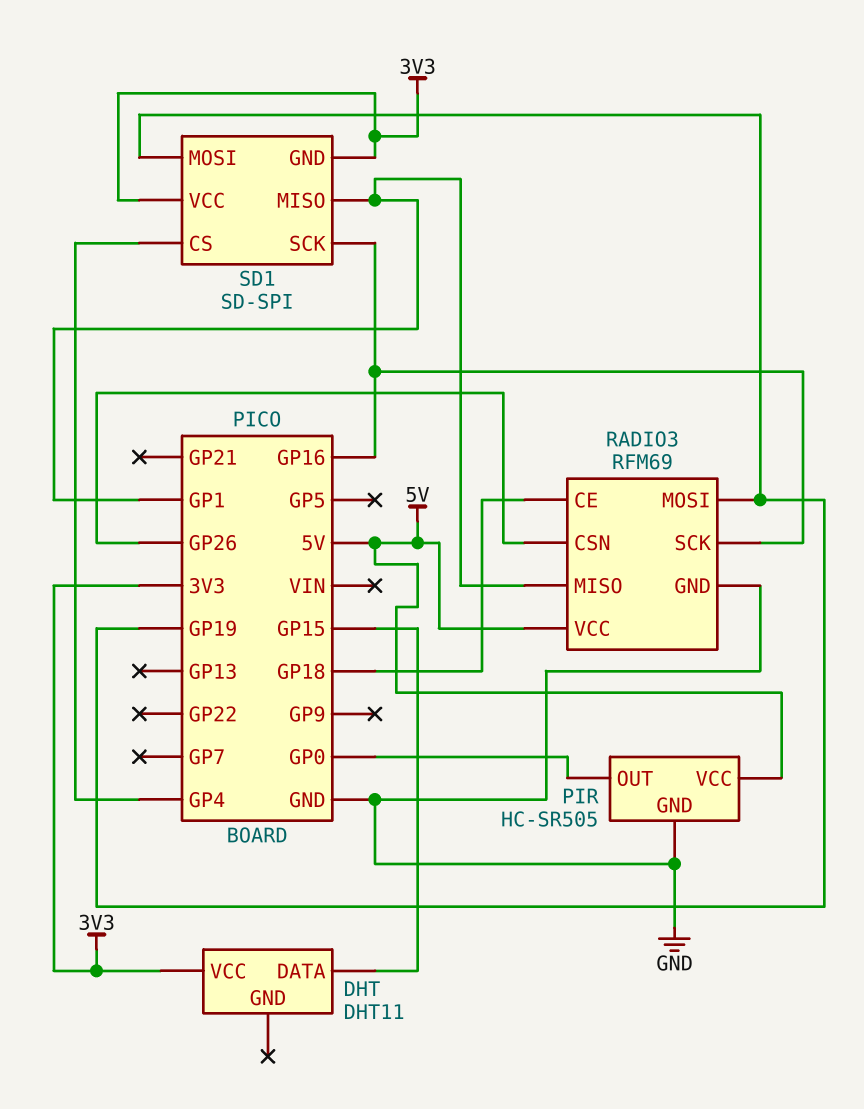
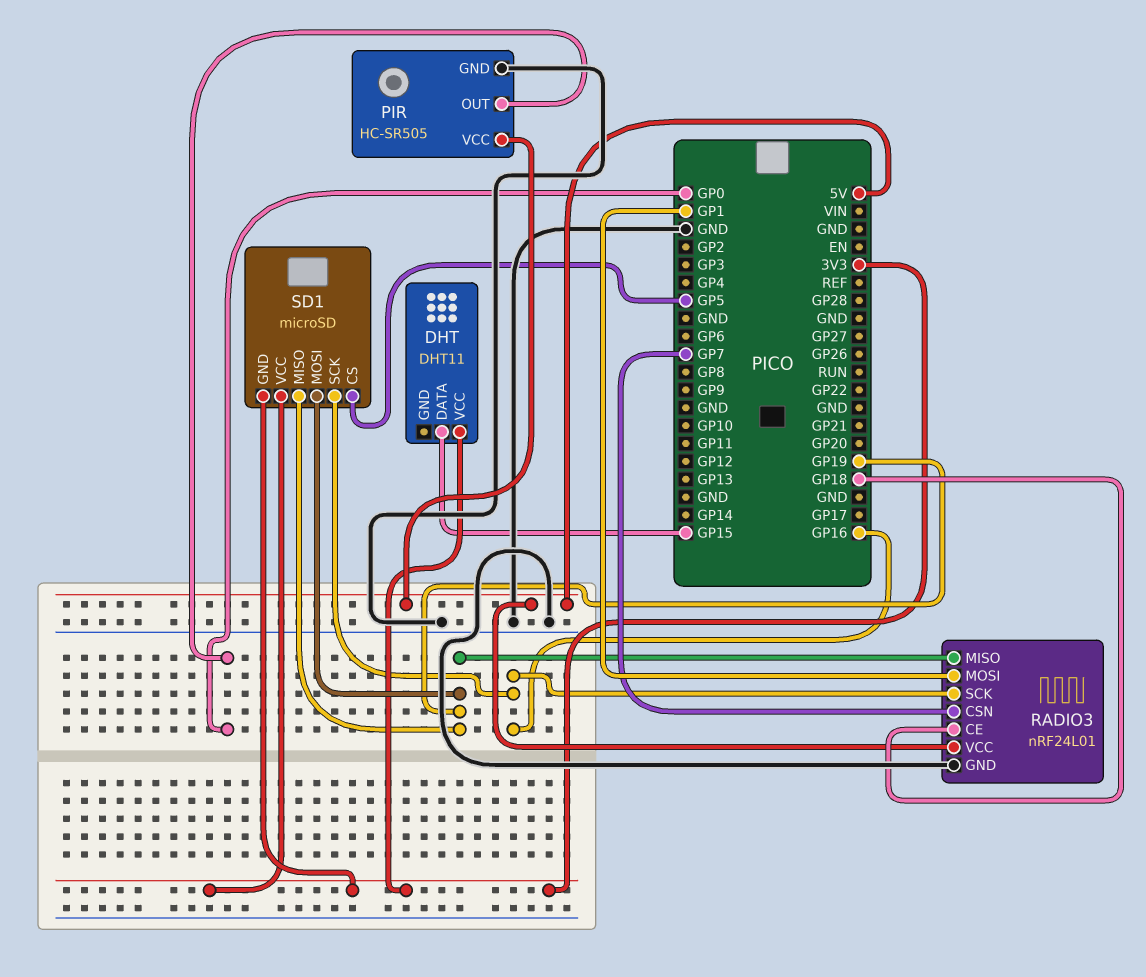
RADIO3: RFM69 -> nRF24L01
RADIO3 pin CSN: GP26 -> GP7
RADIO3 pin MISO: GP1 -> GP19
RADIO3 pin MOSI: GP19 -> GP1
SD1: SD-SPI -> microSD
SD1 pin CS: GP4 -> GP5
SD1 pin MISO: GP1 -> GP19

